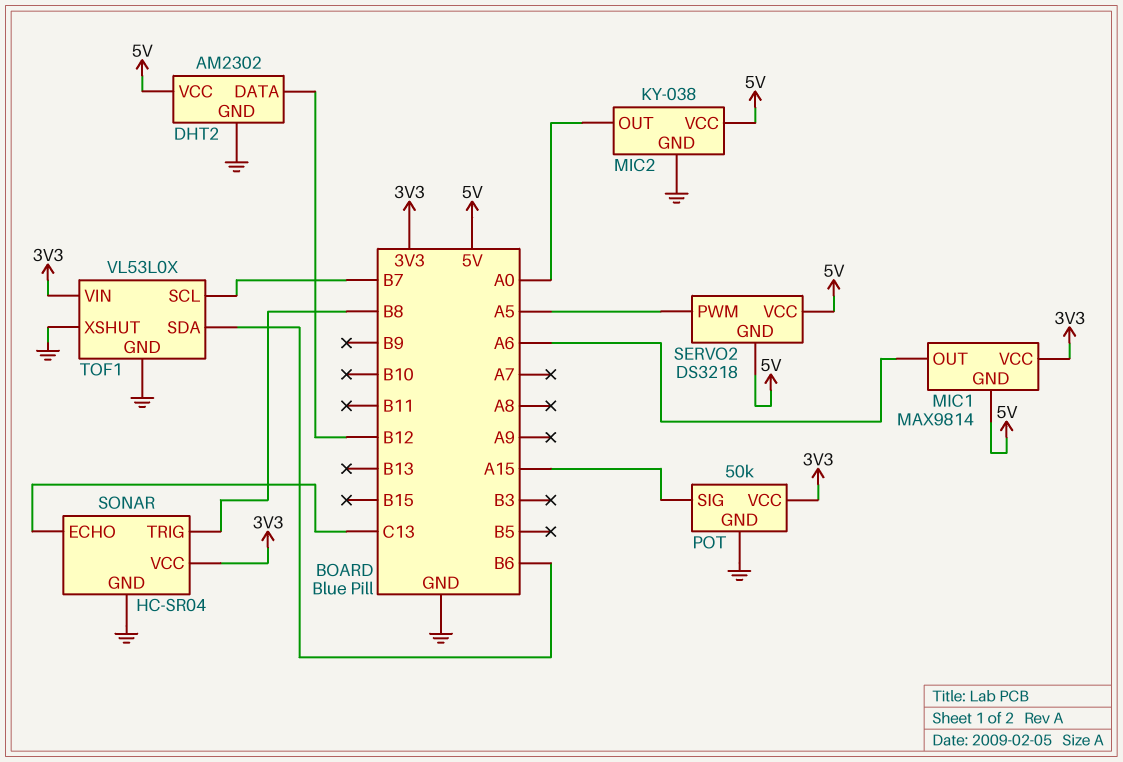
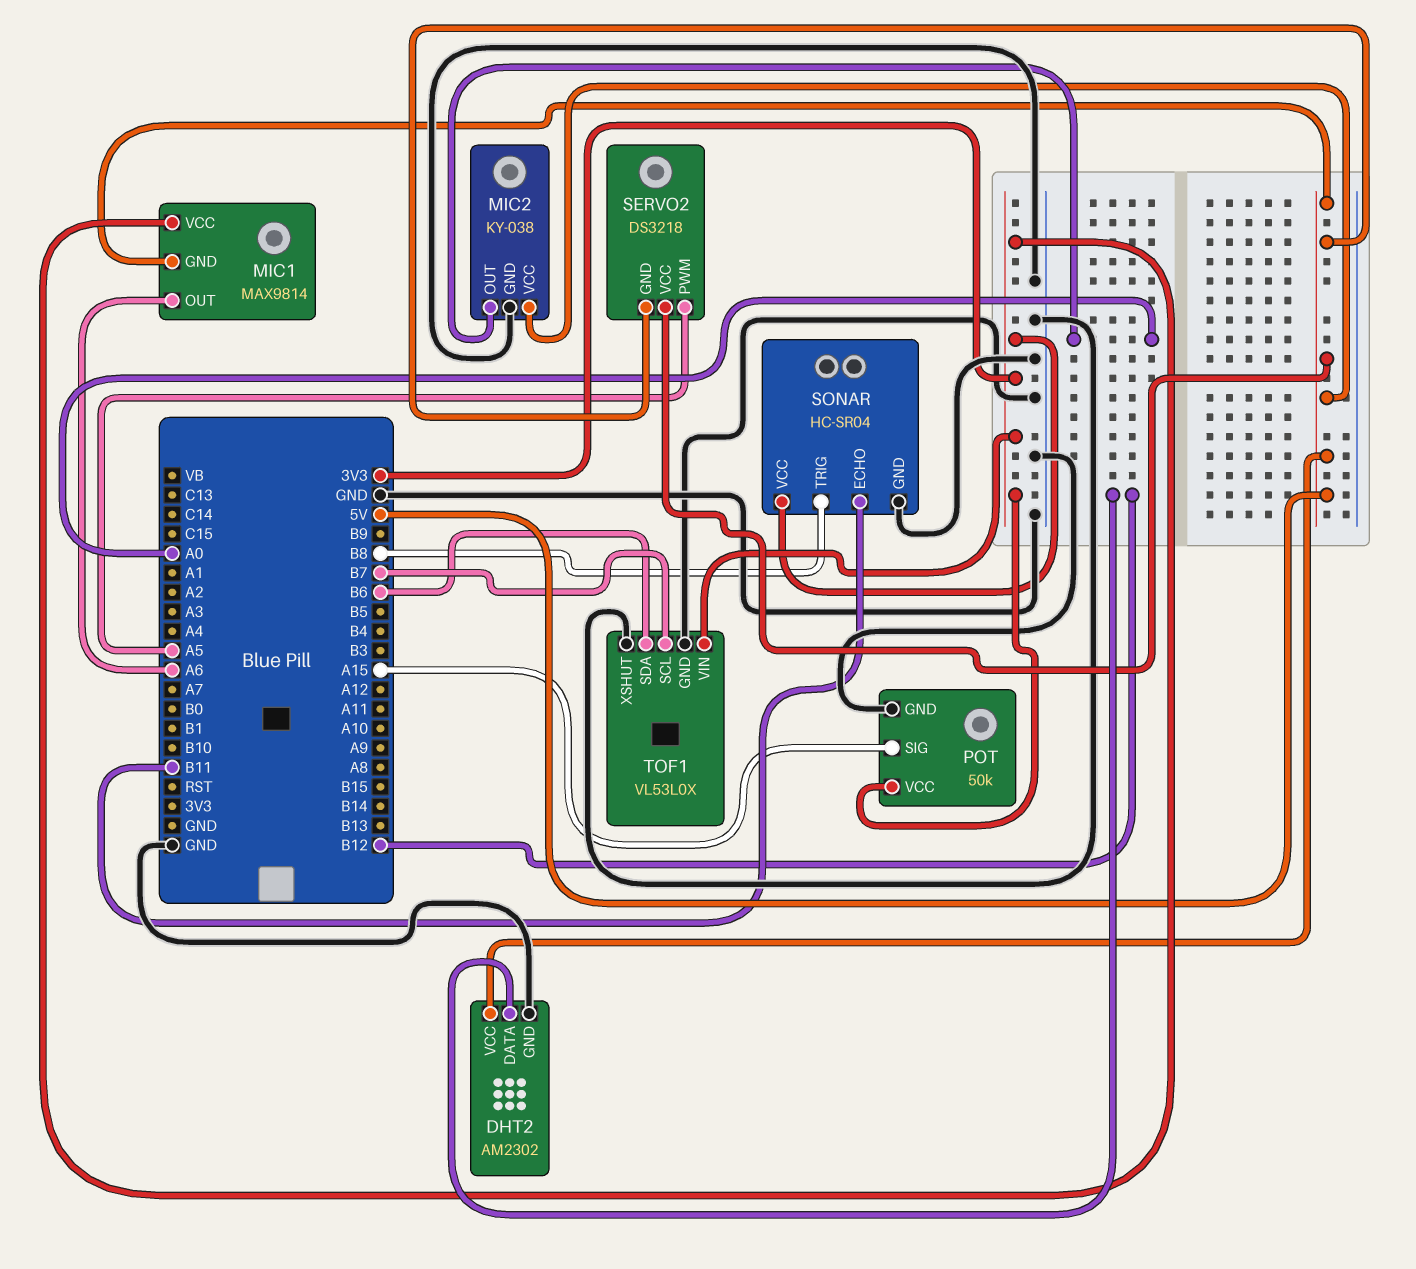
SONAR pin ECHO: C13 -> B11

